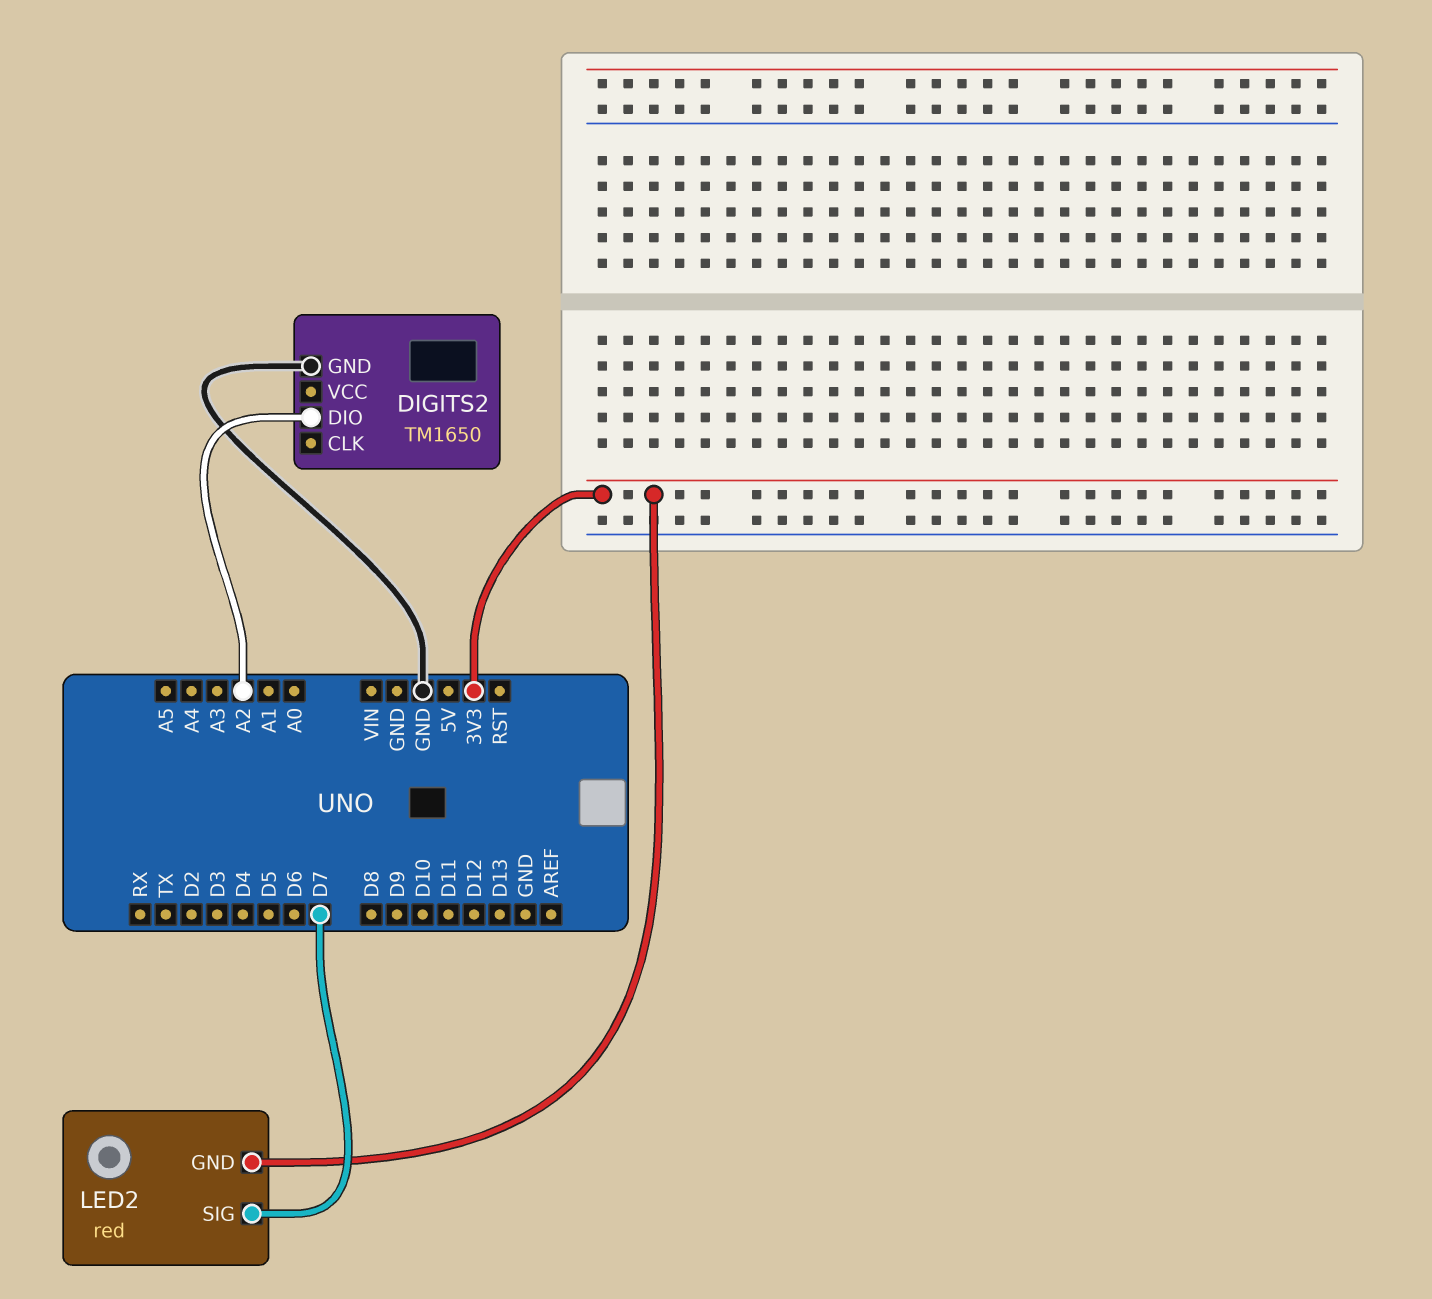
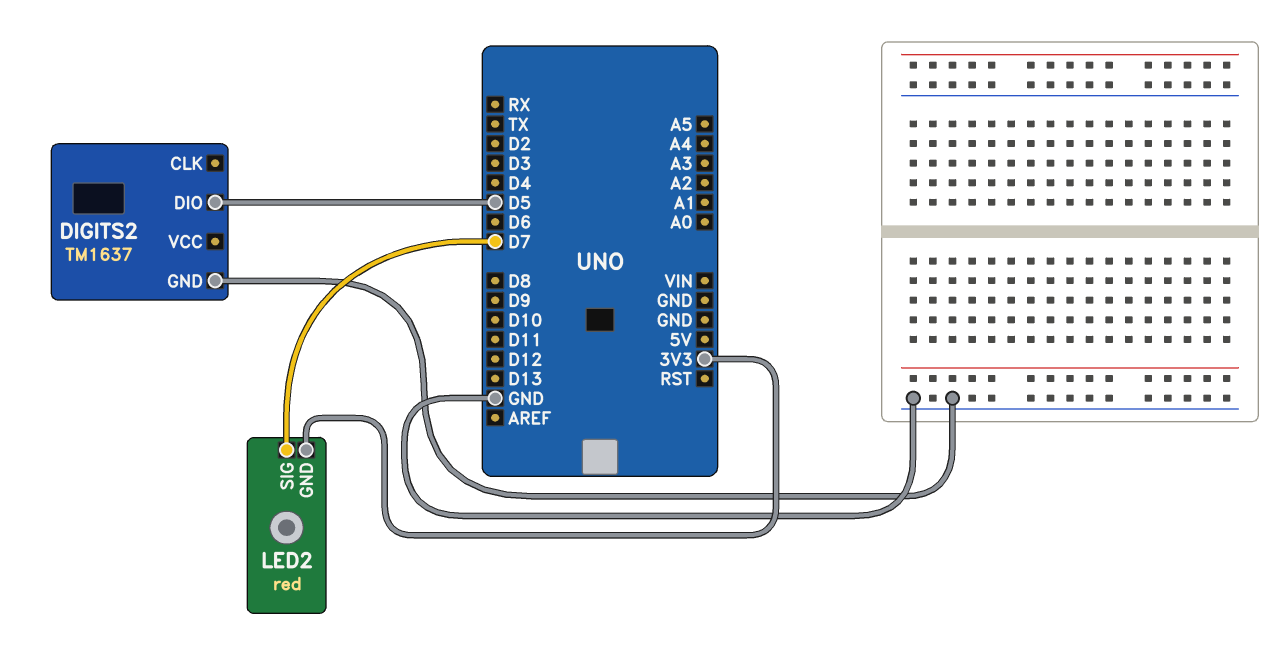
DIGITS2: TM1650 -> TM1637
DIGITS2 pin DIO: A2 -> D5

